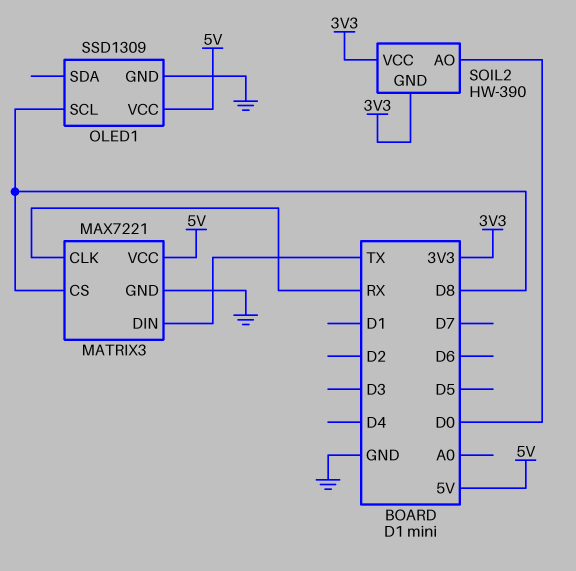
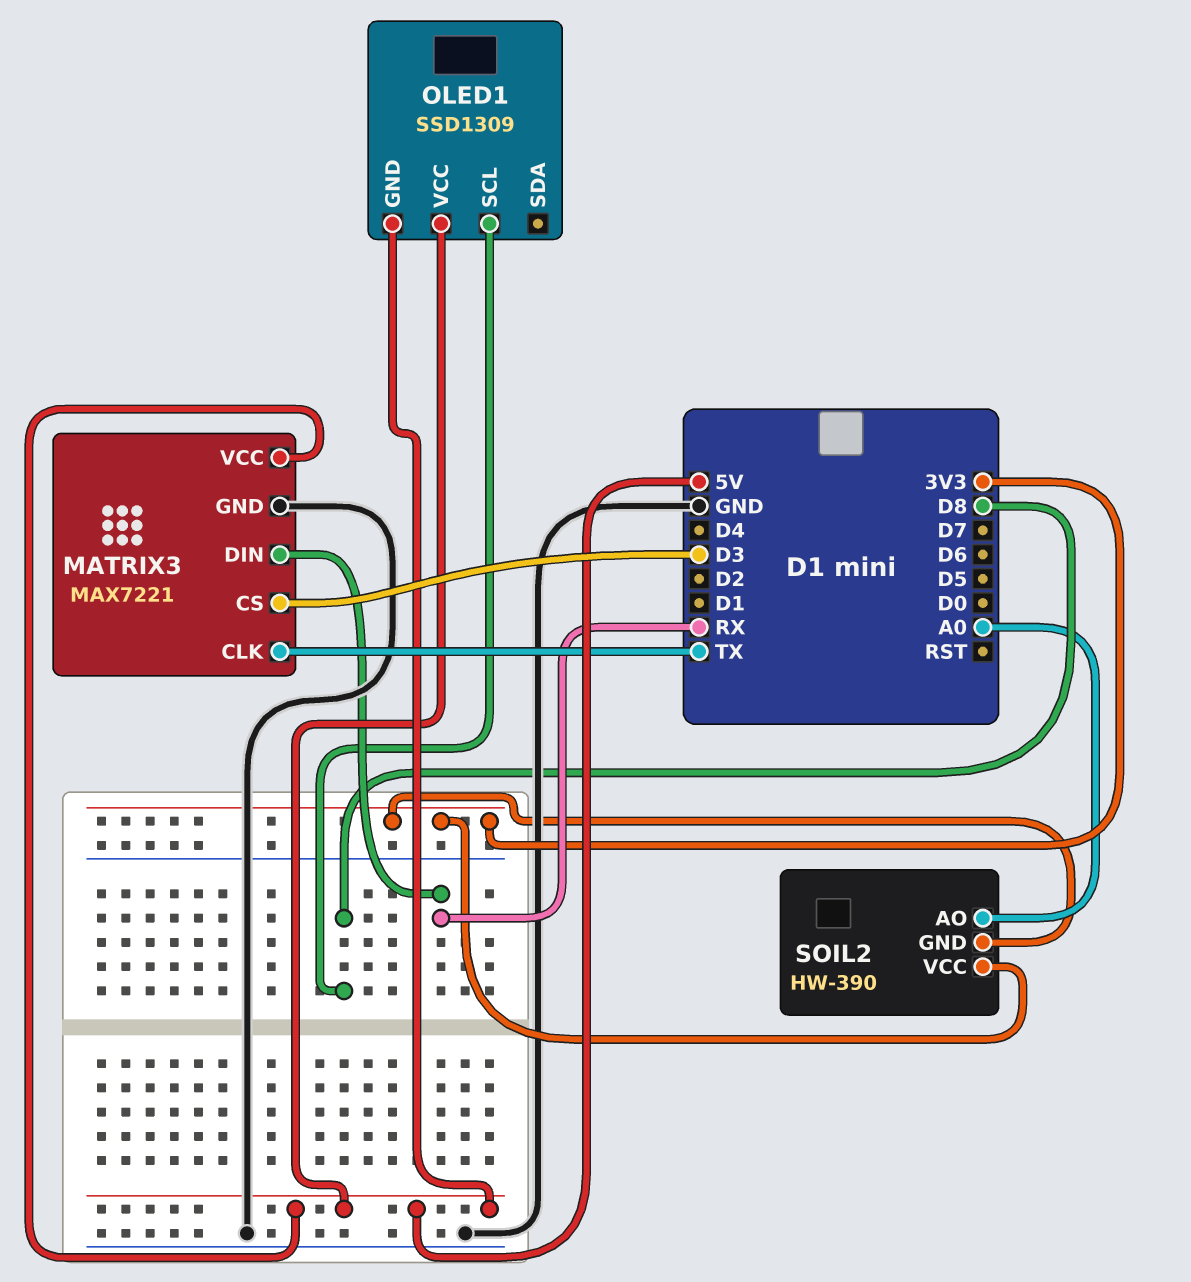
MATRIX3 pin CLK: RX -> TX
MATRIX3 pin CS: D8 -> D3
MATRIX3 pin DIN: TX -> RX
OLED1 pin GND: GND -> 5V
SOIL2 pin AO: D0 -> A0

